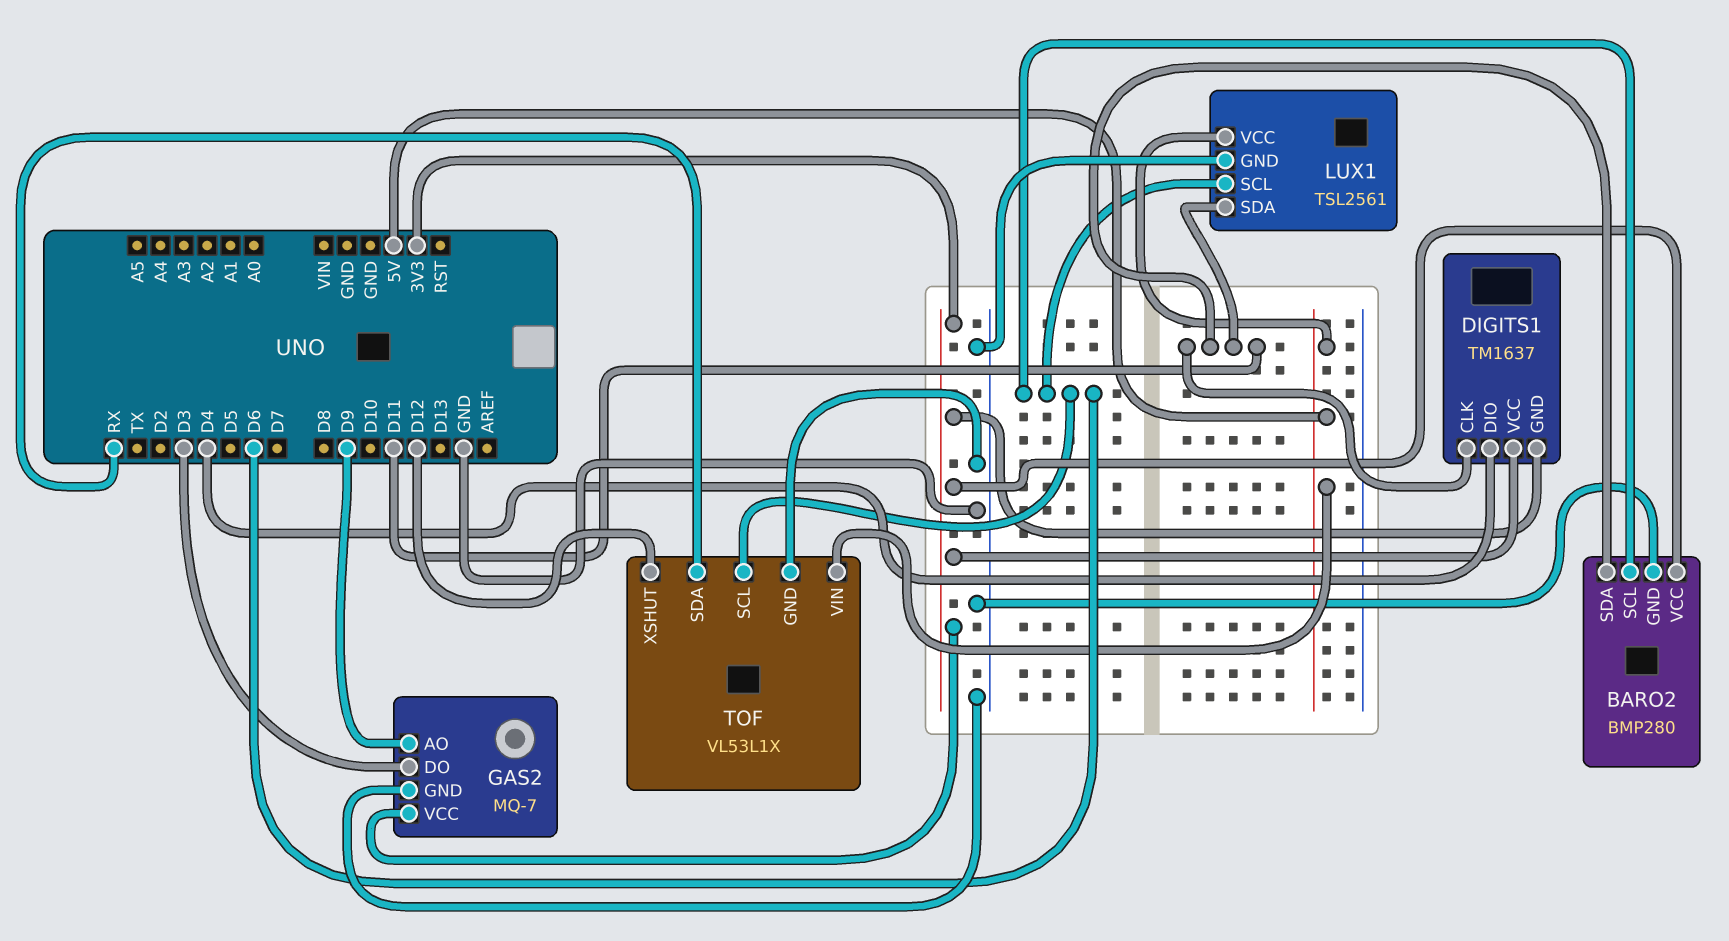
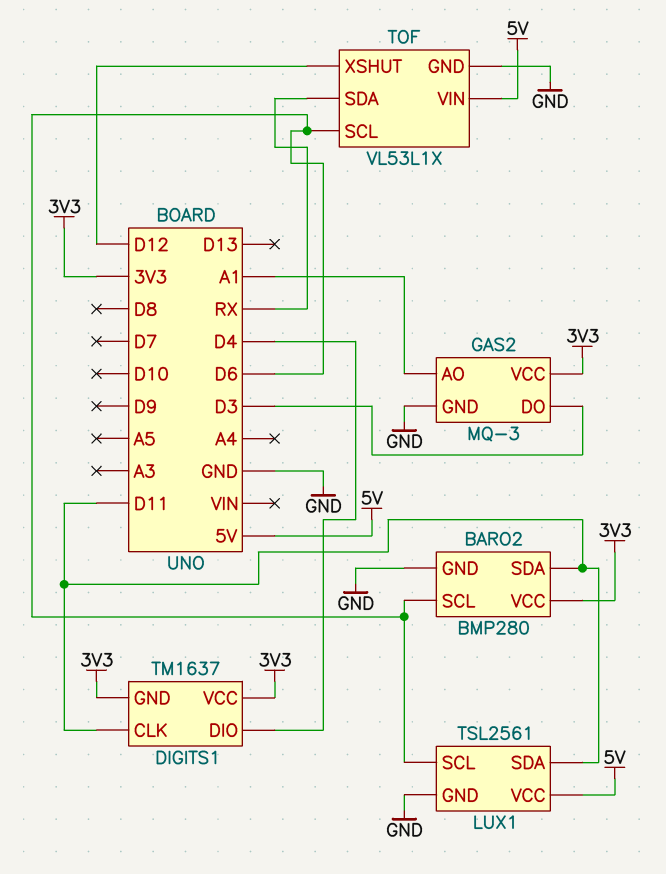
GAS2: MQ-7 -> MQ-3
GAS2 pin AO: D9 -> A1

